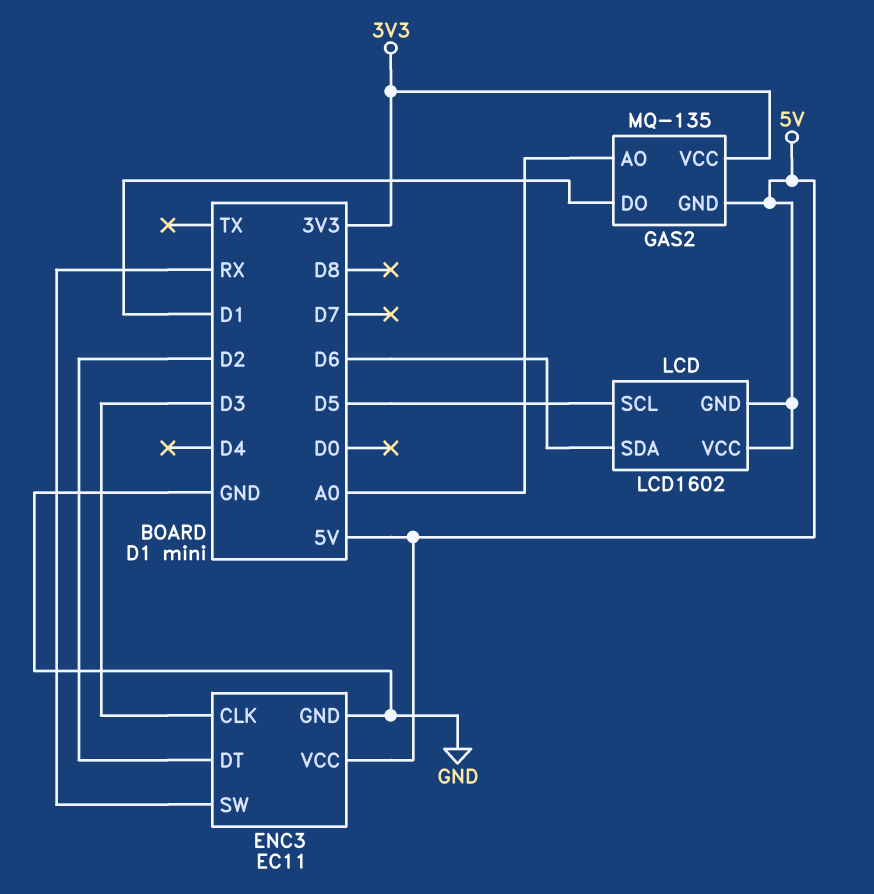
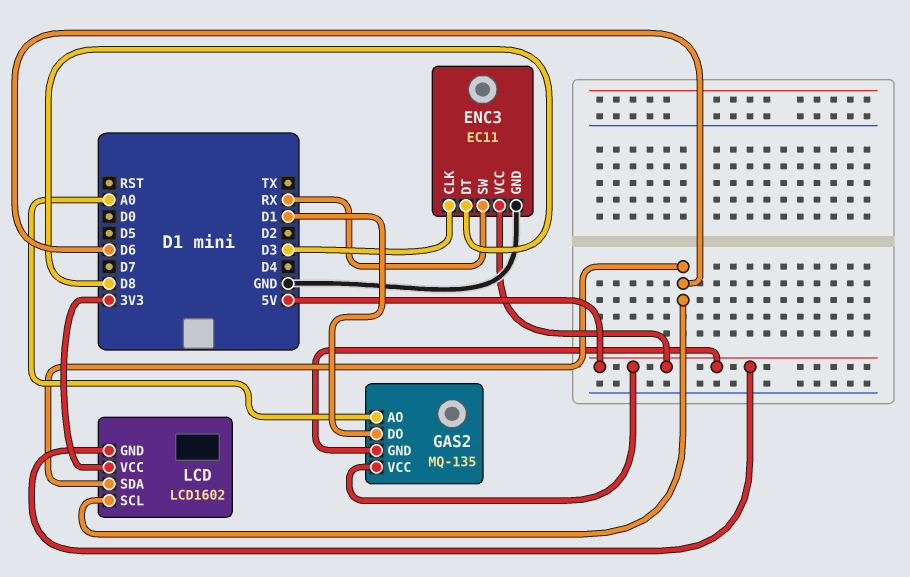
ENC3 pin DT: D2 -> D8
GAS2 pin VCC: 3V3 -> 5V
LCD pin SCL: D5 -> D6
LCD pin VCC: 5V -> 3V3

